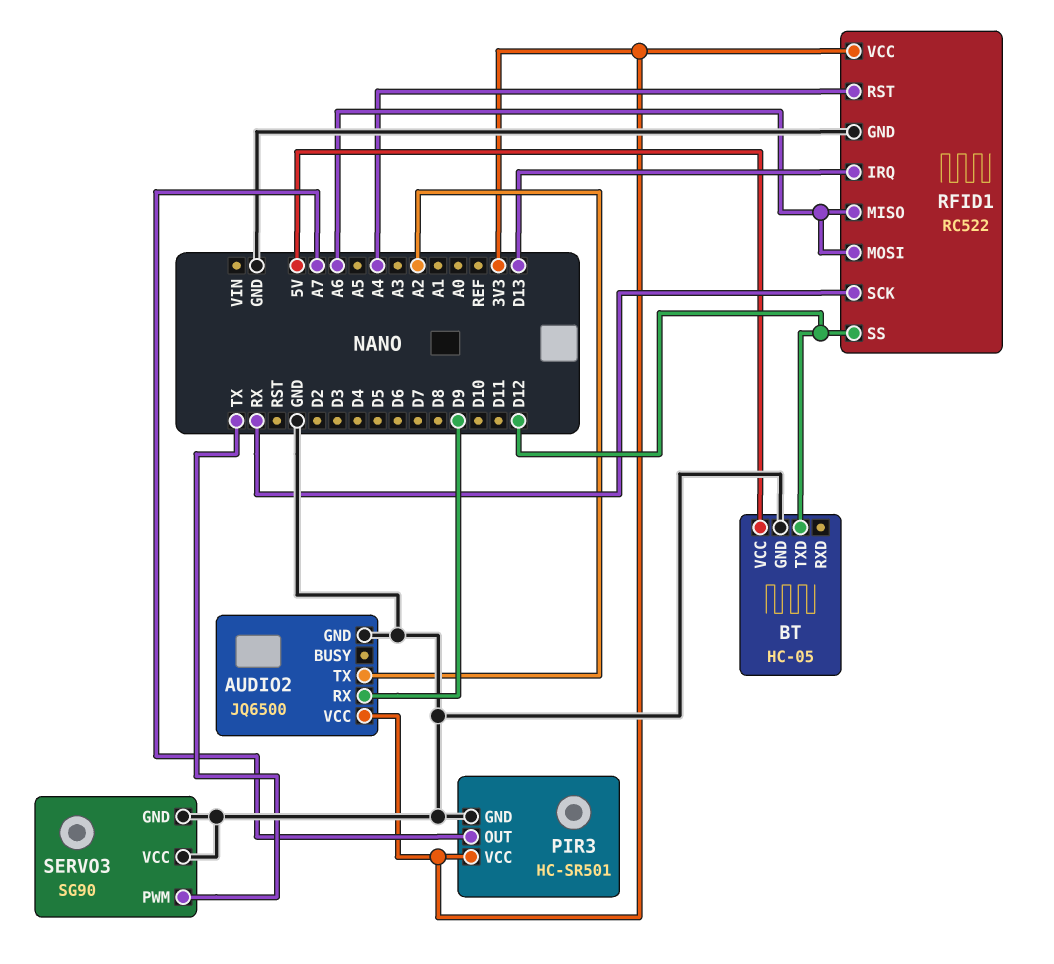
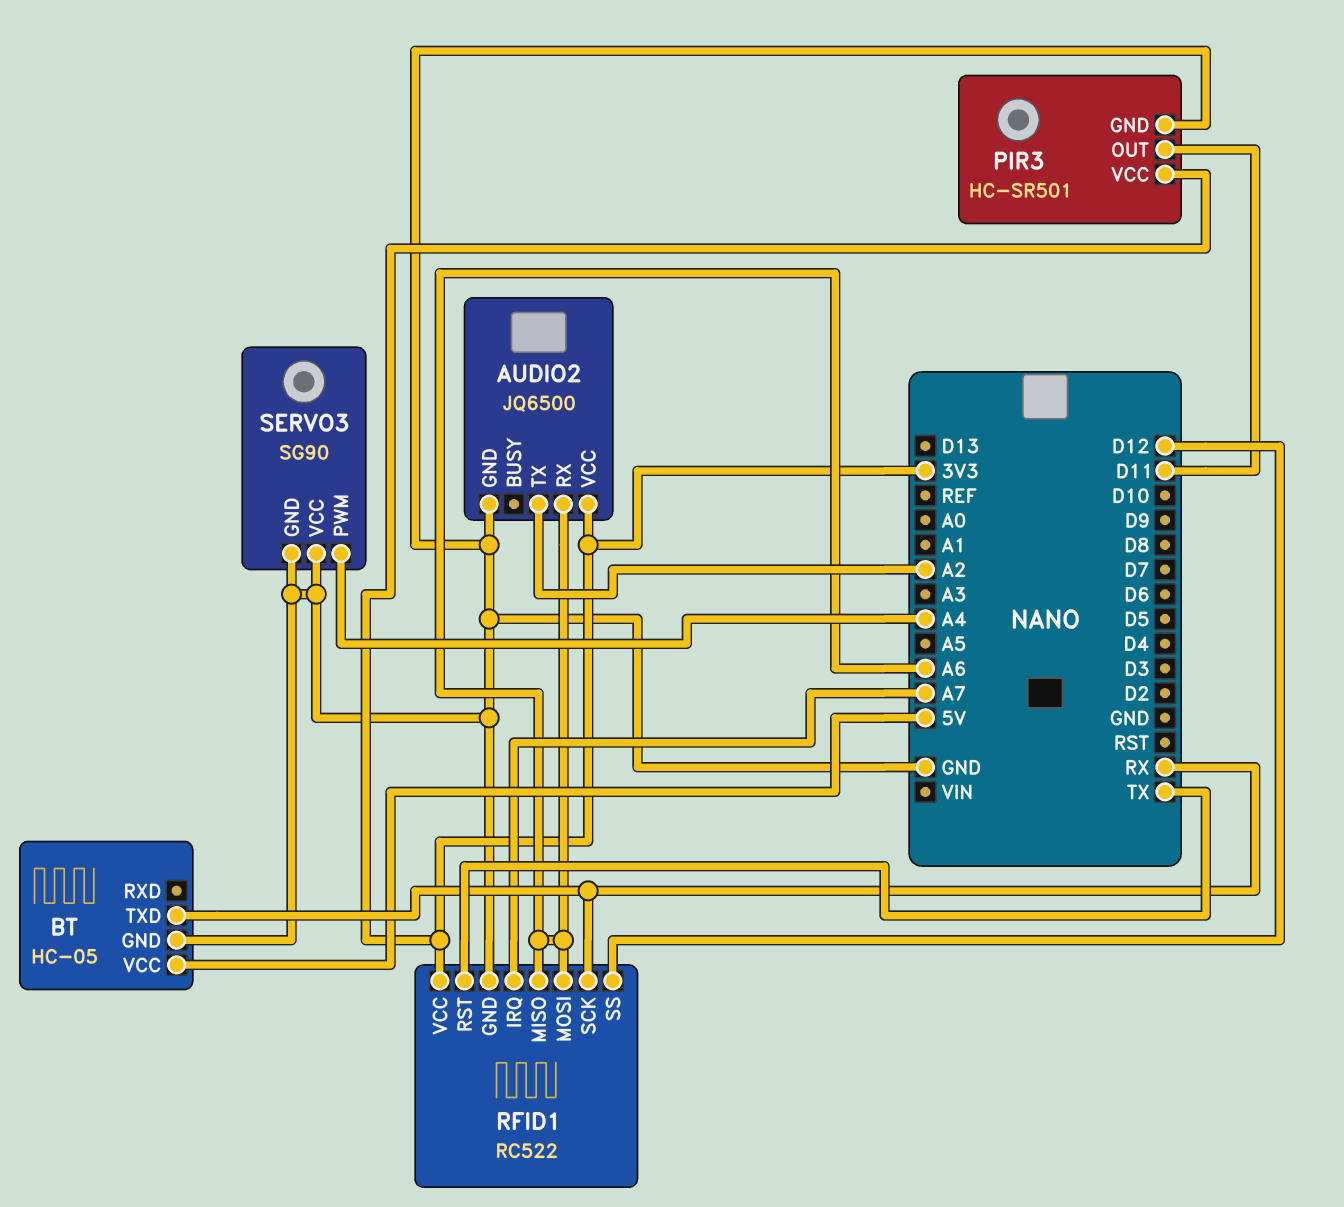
AUDIO2 pin RX: D9 -> A6
BT pin TXD: D12 -> RX
PIR3 pin OUT: A7 -> D11
RFID1 pin IRQ: D13 -> A7
RFID1 pin RST: A4 -> TX
SERVO3 pin PWM: TX -> A4

